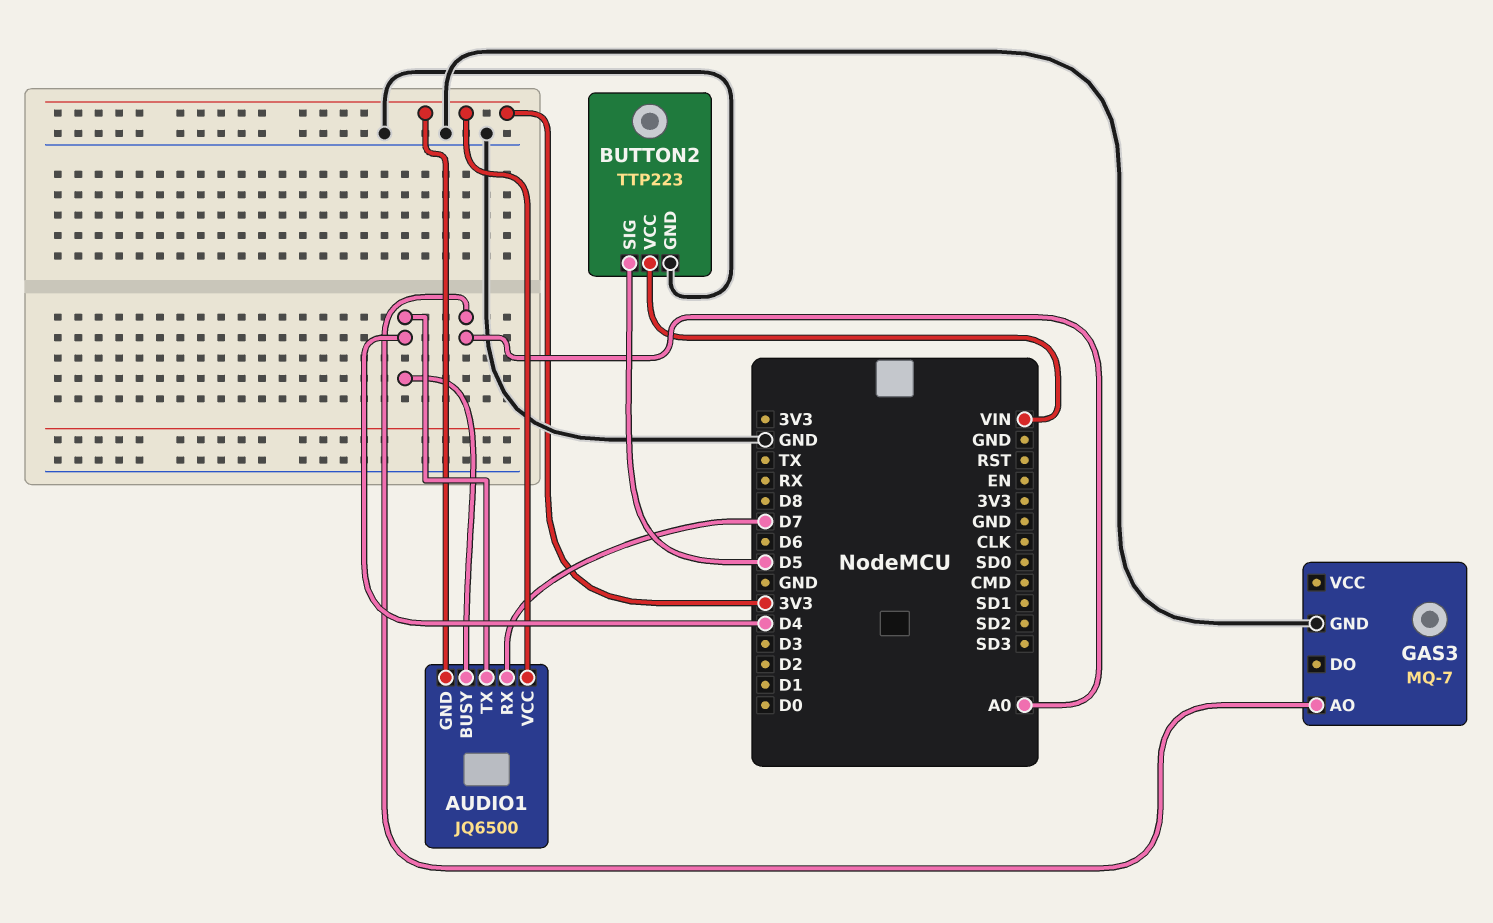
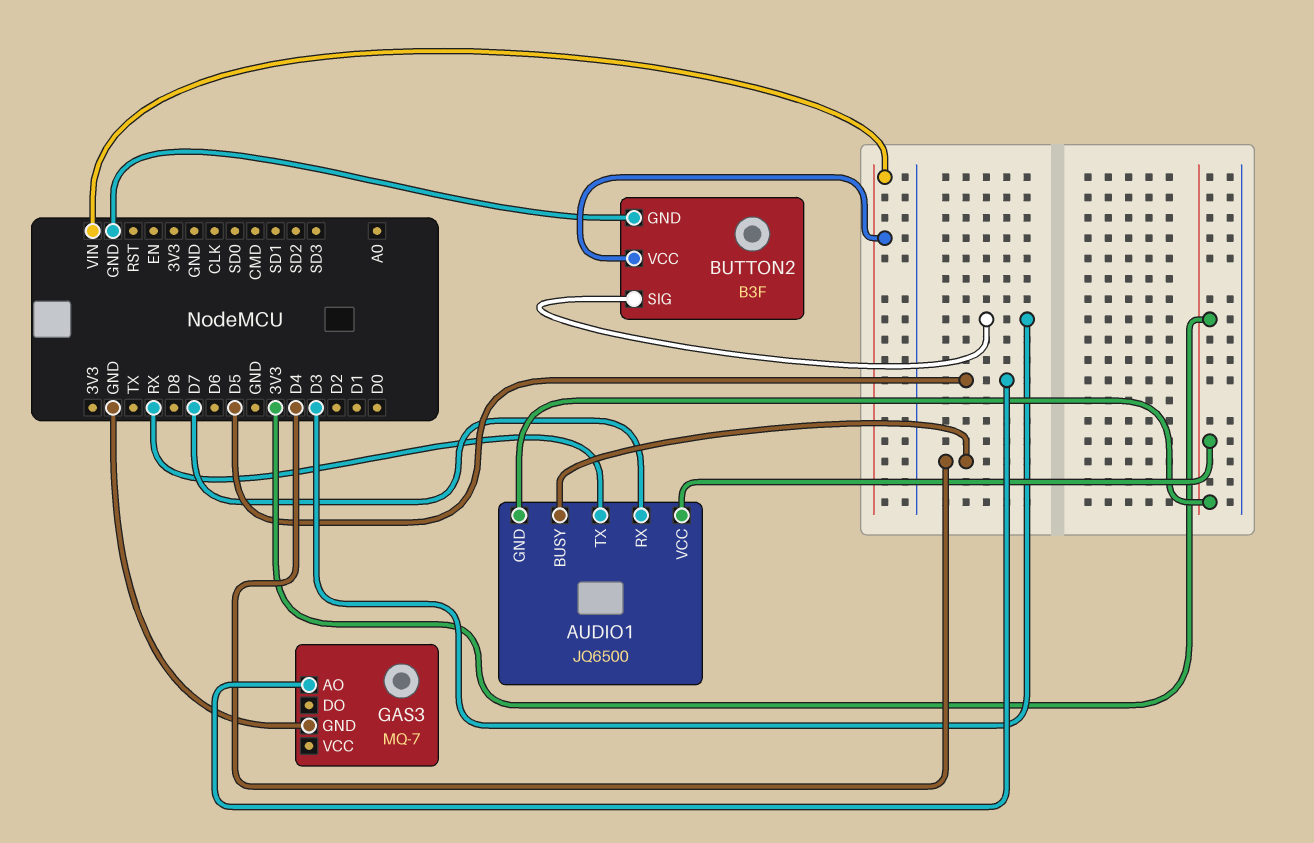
AUDIO1 pin TX: D4 -> RX
BUTTON2: TTP223 -> B3F
BUTTON2 pin SIG: D5 -> D3
GAS3 pin AO: A0 -> D5

